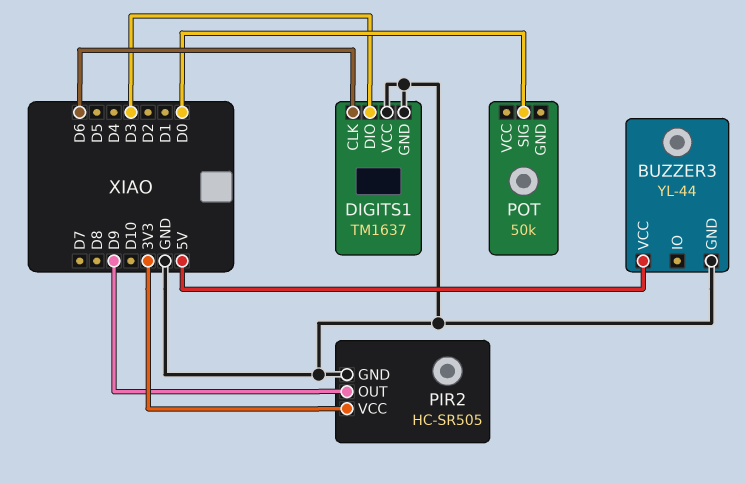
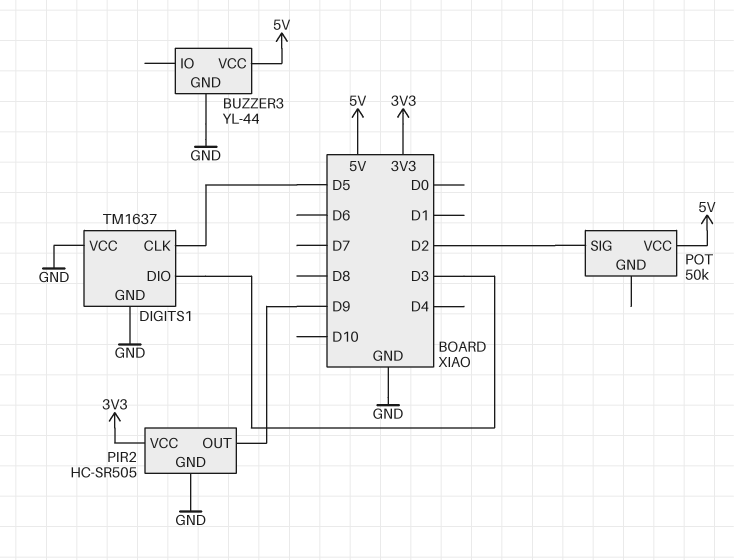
DIGITS1 pin CLK: D6 -> D5
POT pin SIG: D0 -> D2
POT pin VCC: none -> 5V

